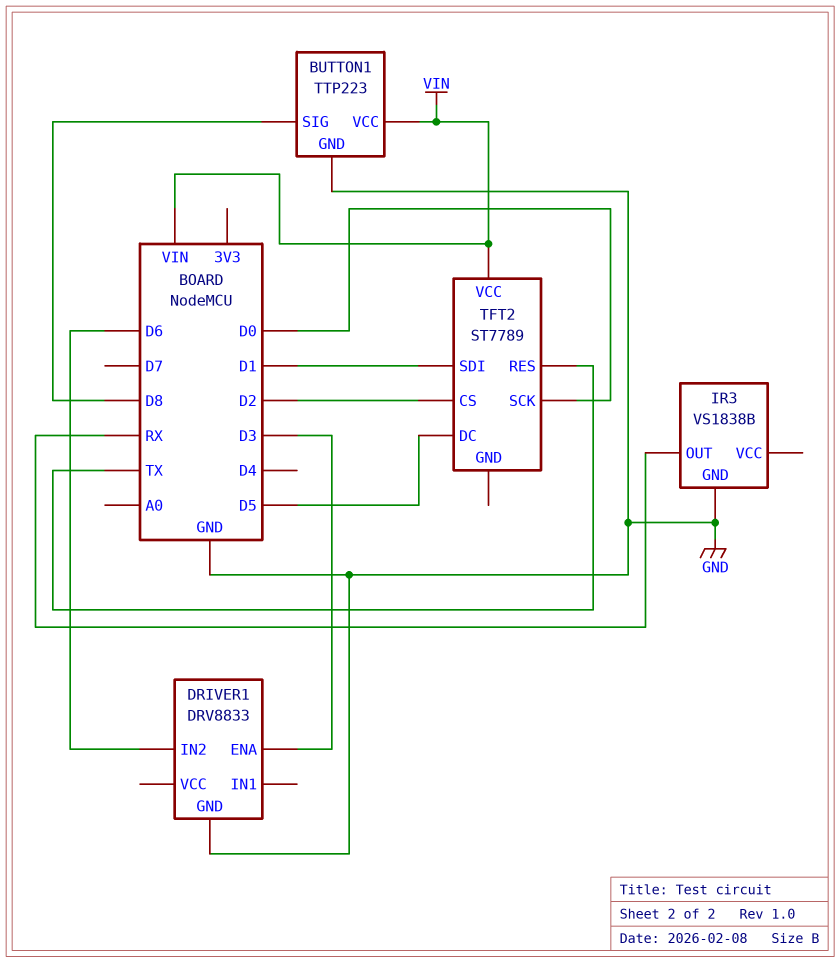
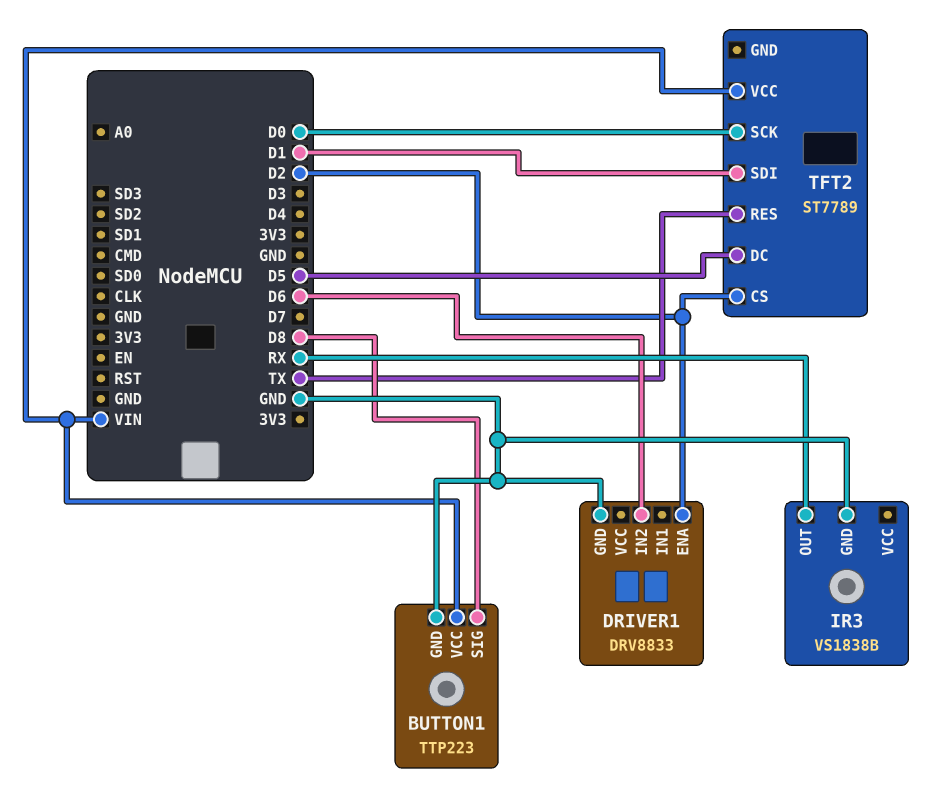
DRIVER1 pin ENA: D3 -> D2

